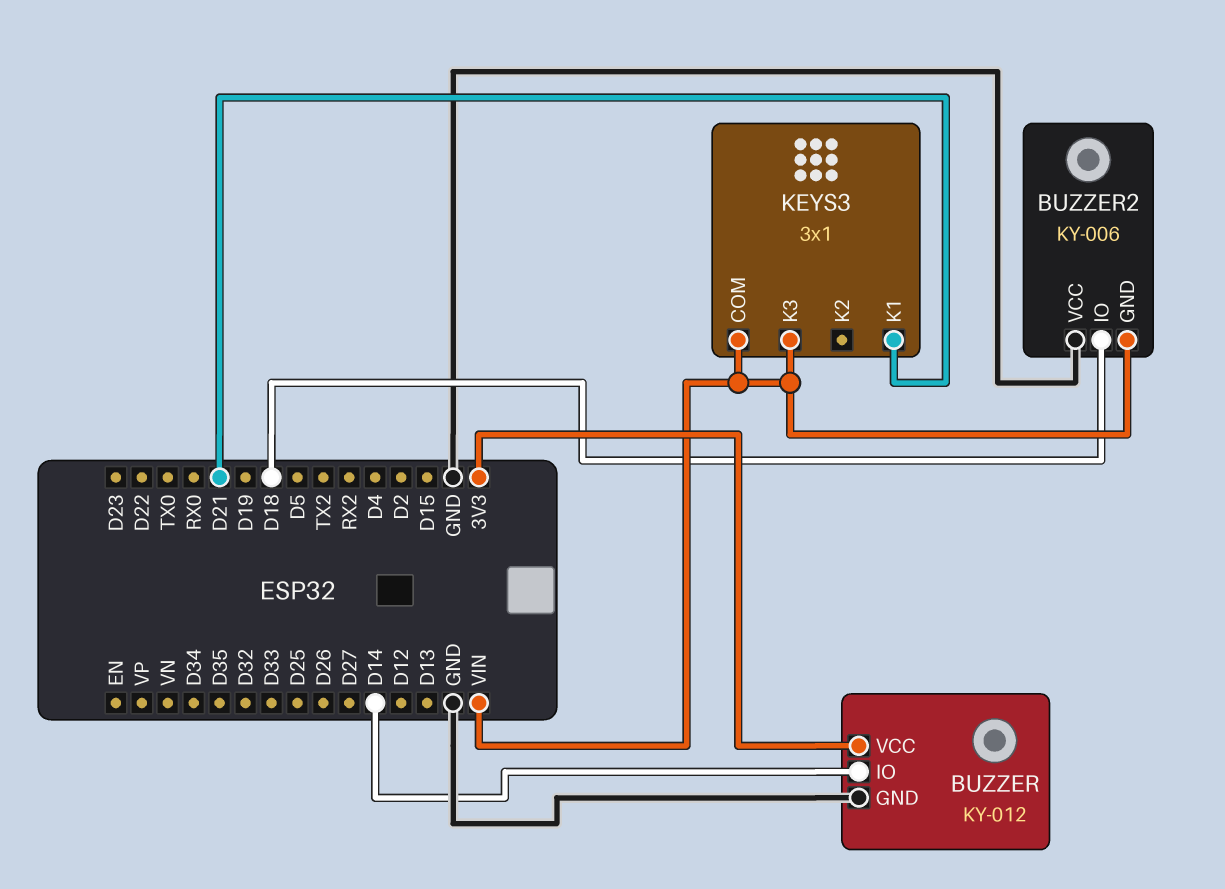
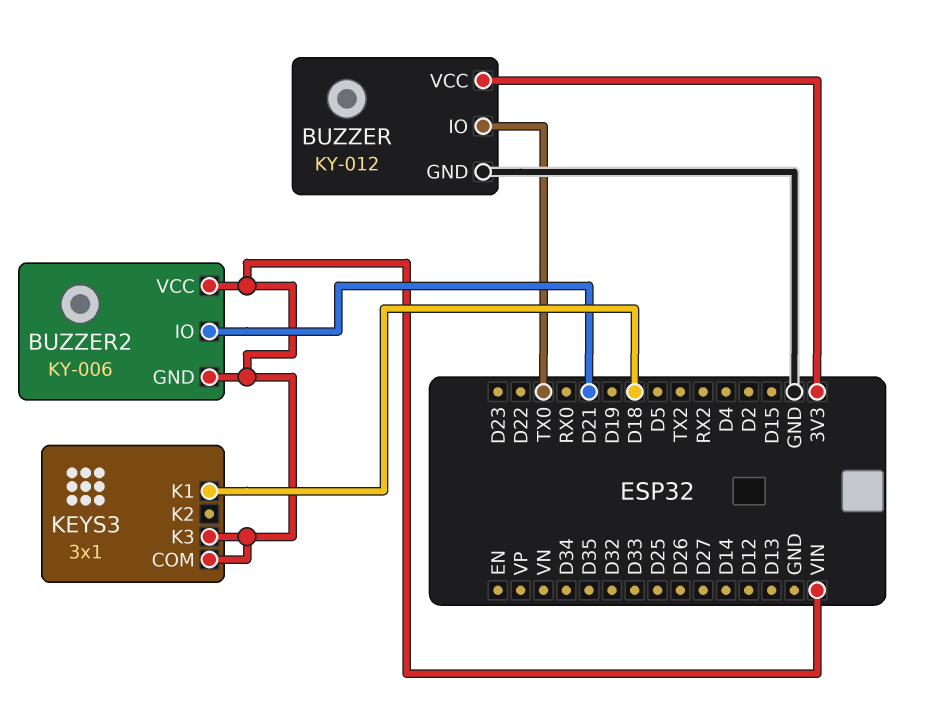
BUZZER pin IO: D14 -> TX0
BUZZER2 pin IO: D18 -> D21
BUZZER2 pin VCC: GND -> VIN
KEYS3 pin K1: D21 -> D18

